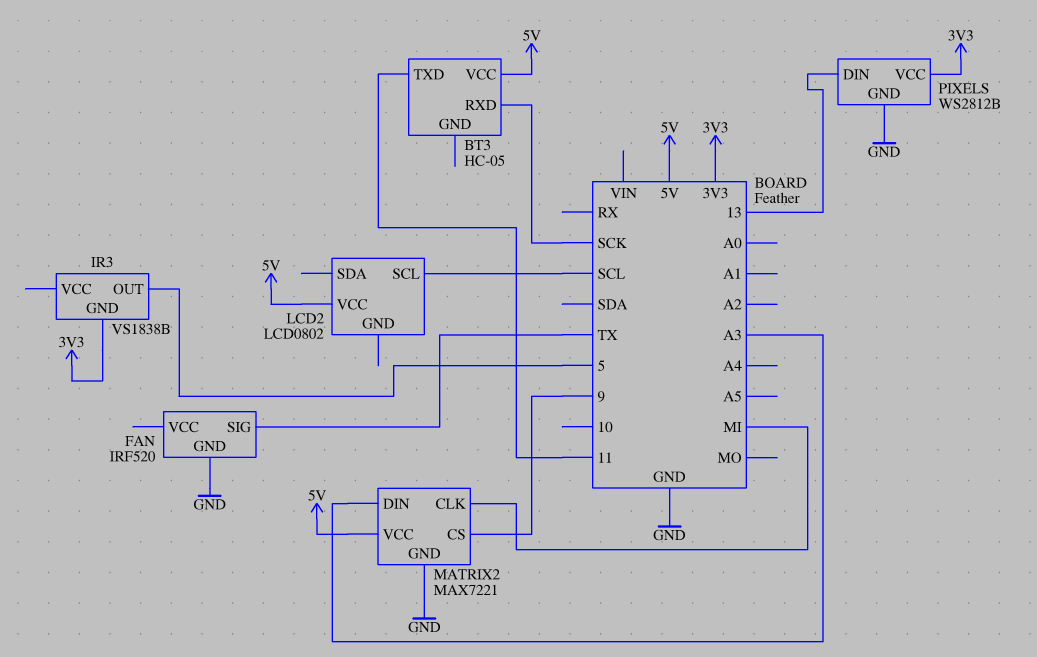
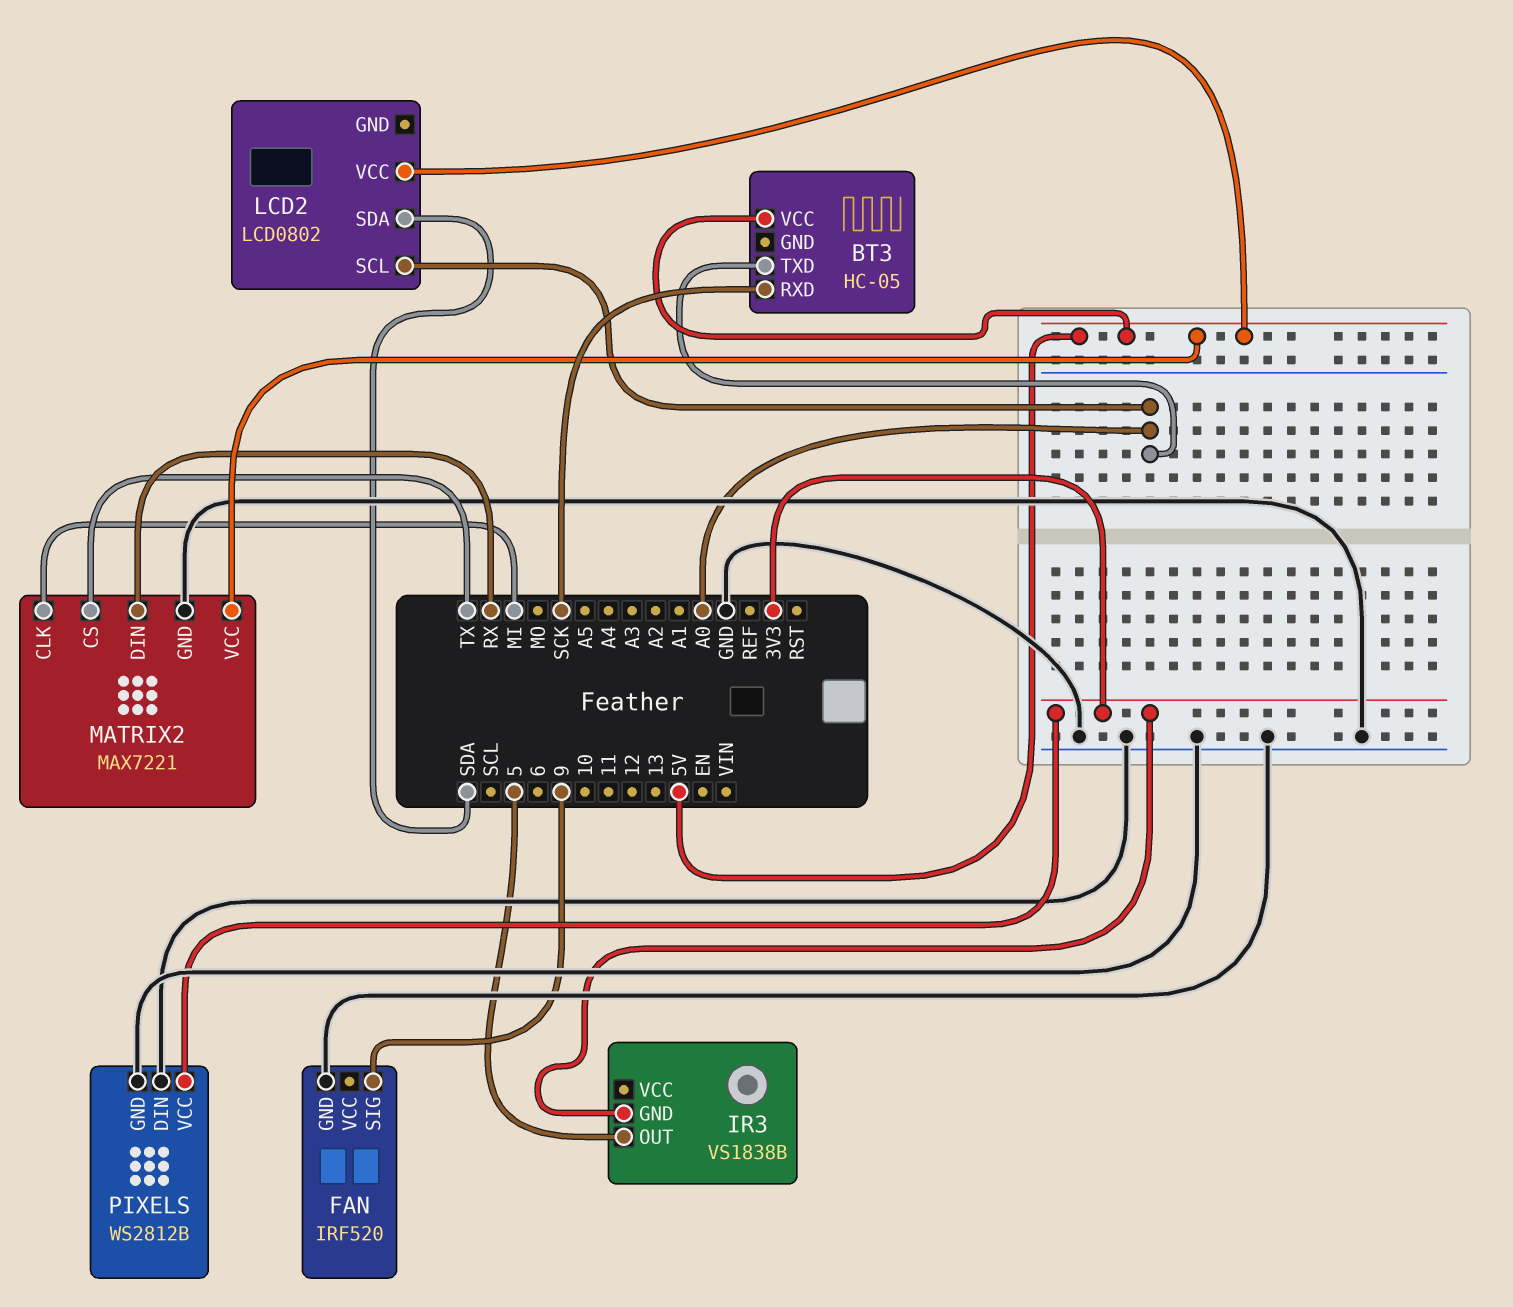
BT3 pin TXD: 11 -> A0
FAN pin SIG: TX -> 9
LCD2 pin SCL: SCL -> A0
LCD2 pin SDA: none -> SDA
MATRIX2 pin CS: 9 -> TX
MATRIX2 pin DIN: A3 -> RX
PIXELS pin DIN: 13 -> GND

